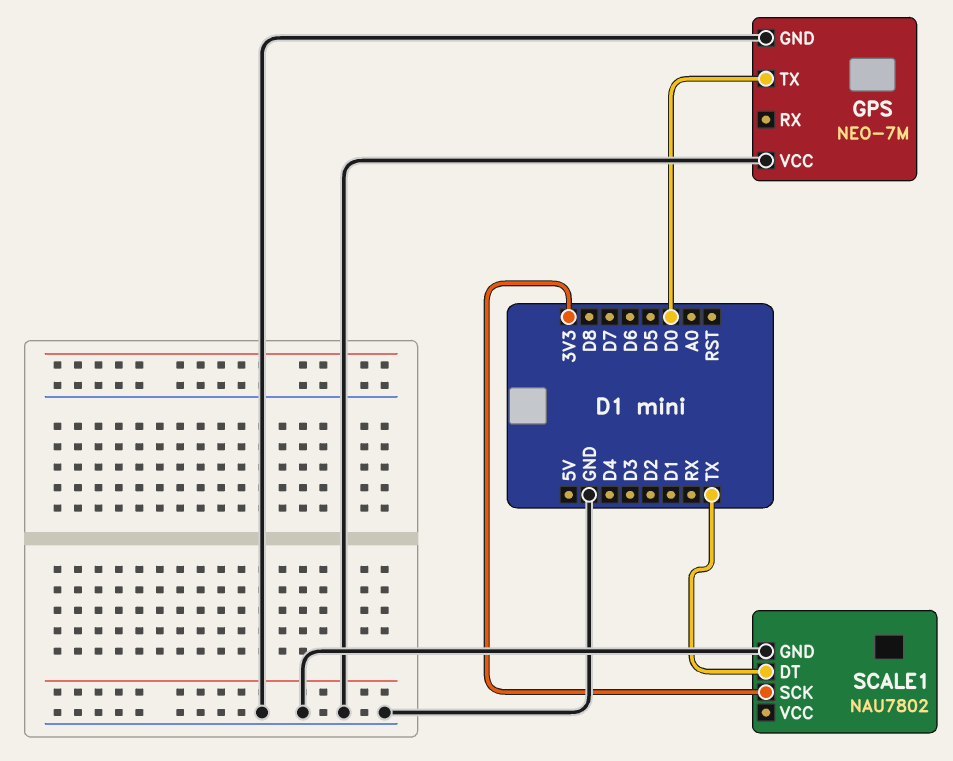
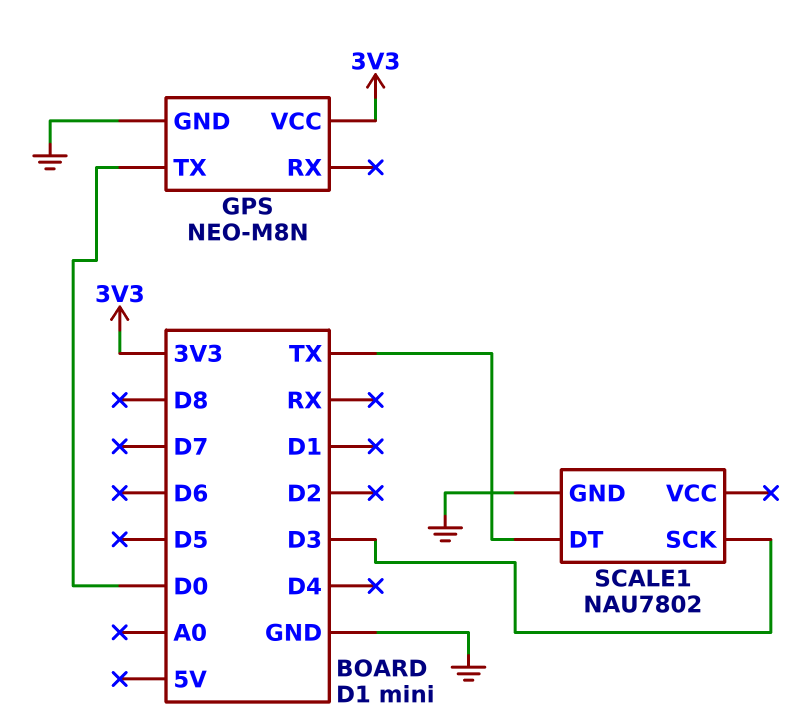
GPS: NEO-7M -> NEO-M8N
GPS pin VCC: GND -> 3V3
SCALE1 pin SCK: 3V3 -> D3

